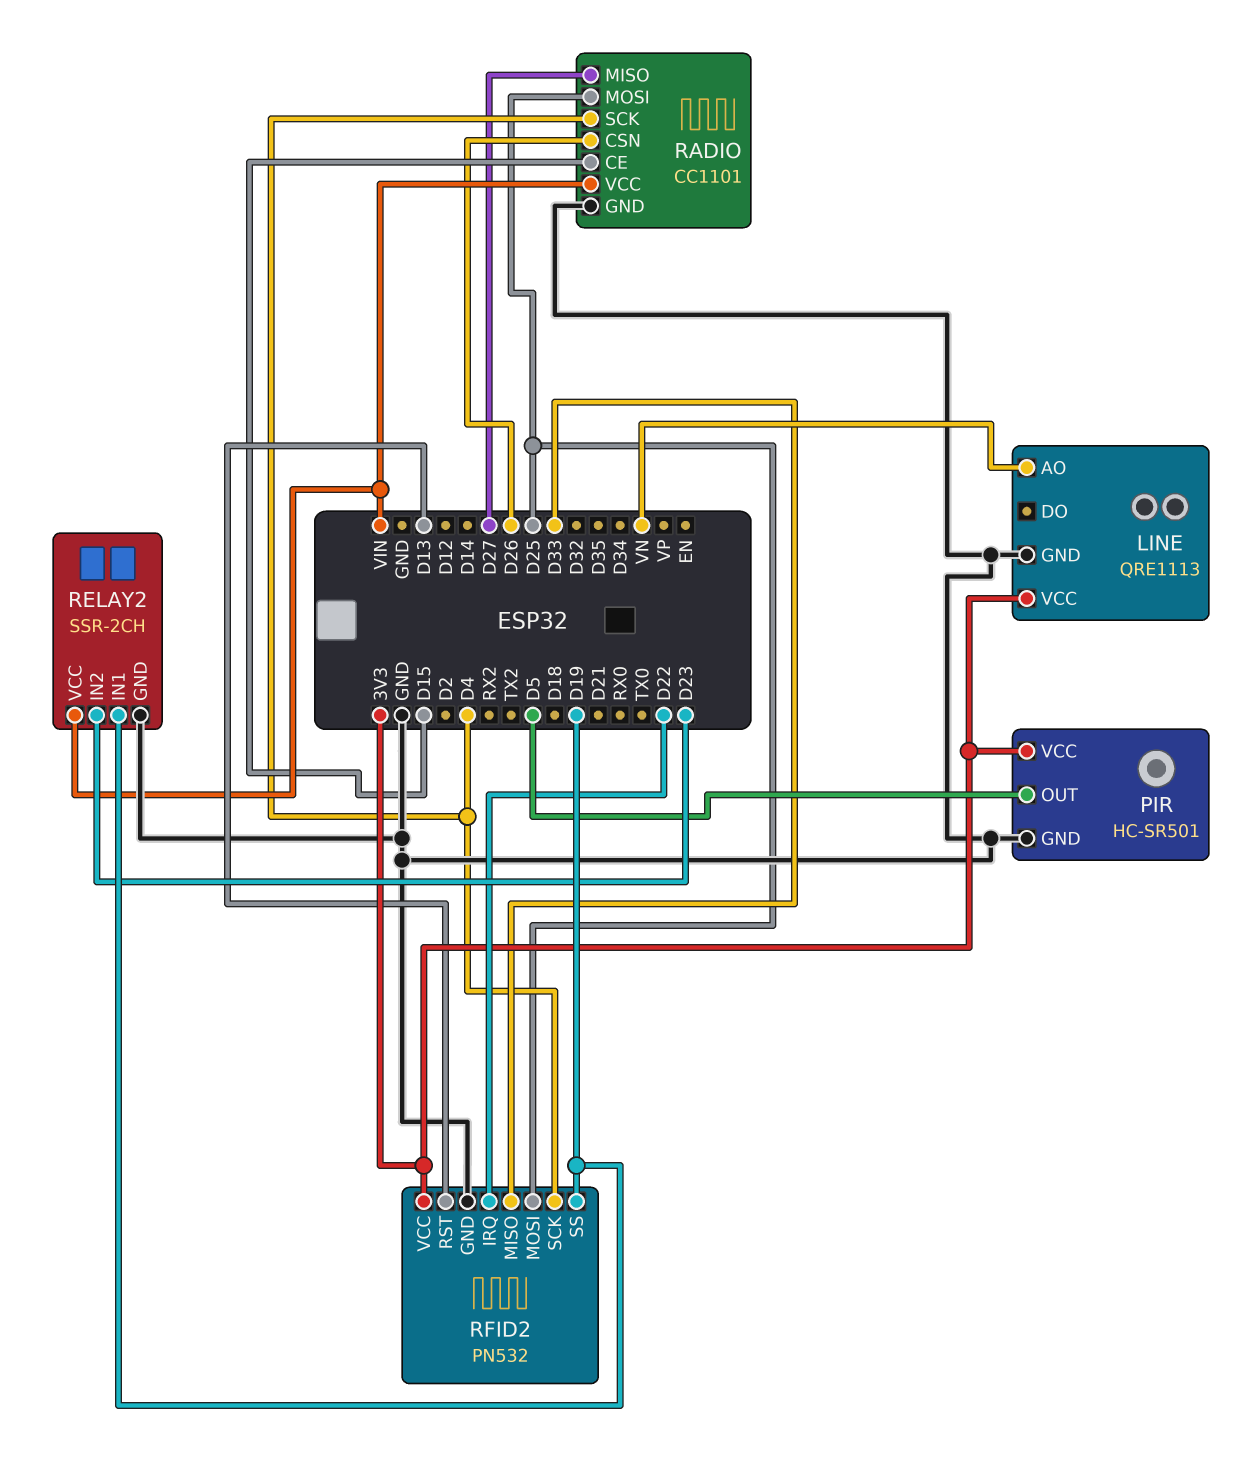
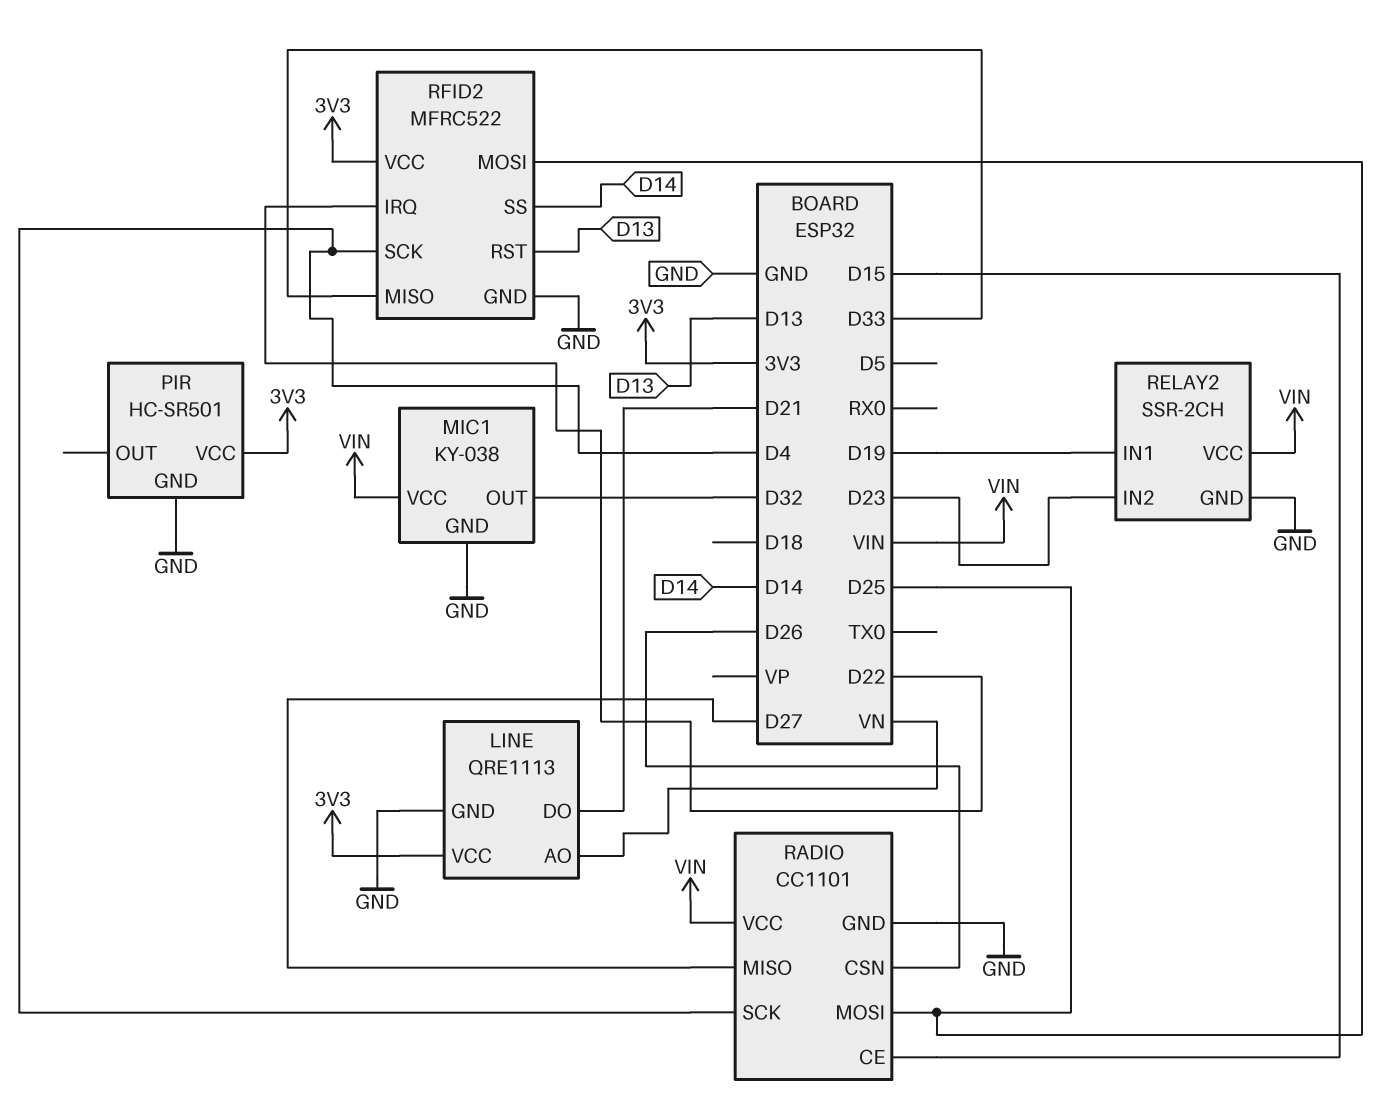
LINE pin DO: none -> D21
MIC1: none -> KY-038
MIC1 pin GND: none -> GND
MIC1 pin OUT: none -> D32
MIC1 pin VCC: none -> VIN
PIR pin OUT: D5 -> none
RFID2: PN532 -> MFRC522
RFID2 pin SS: D19 -> D14

